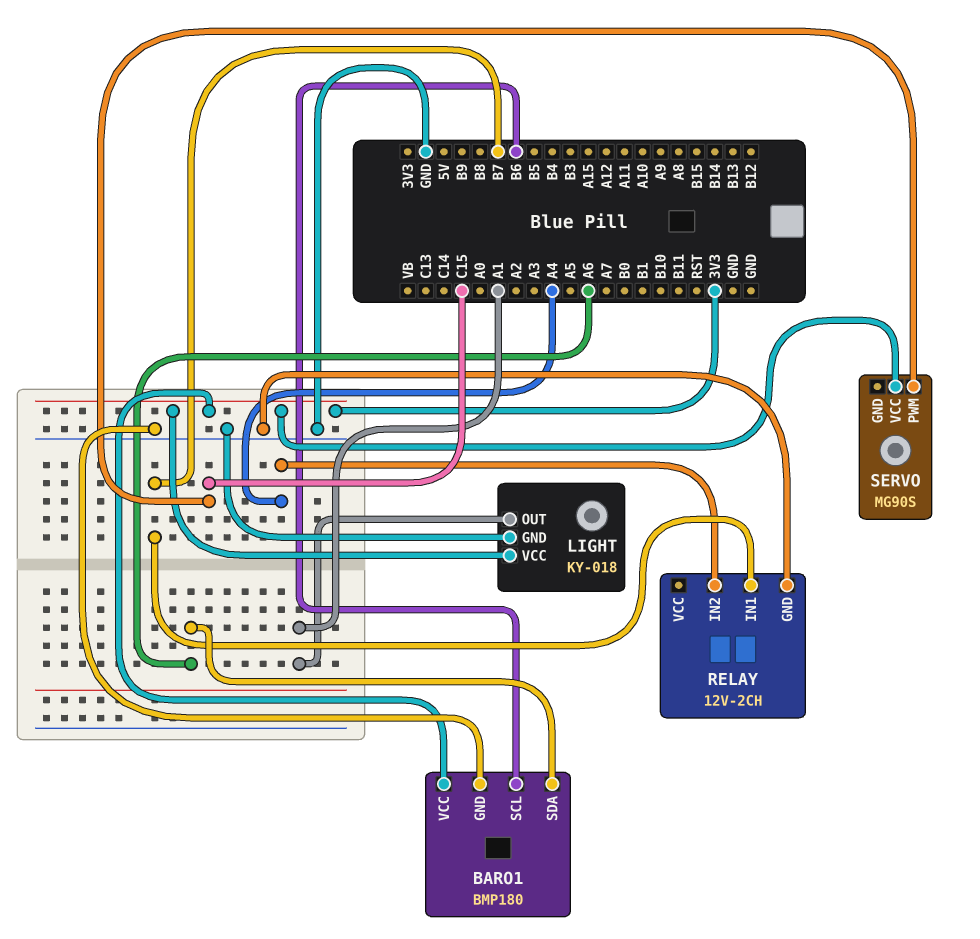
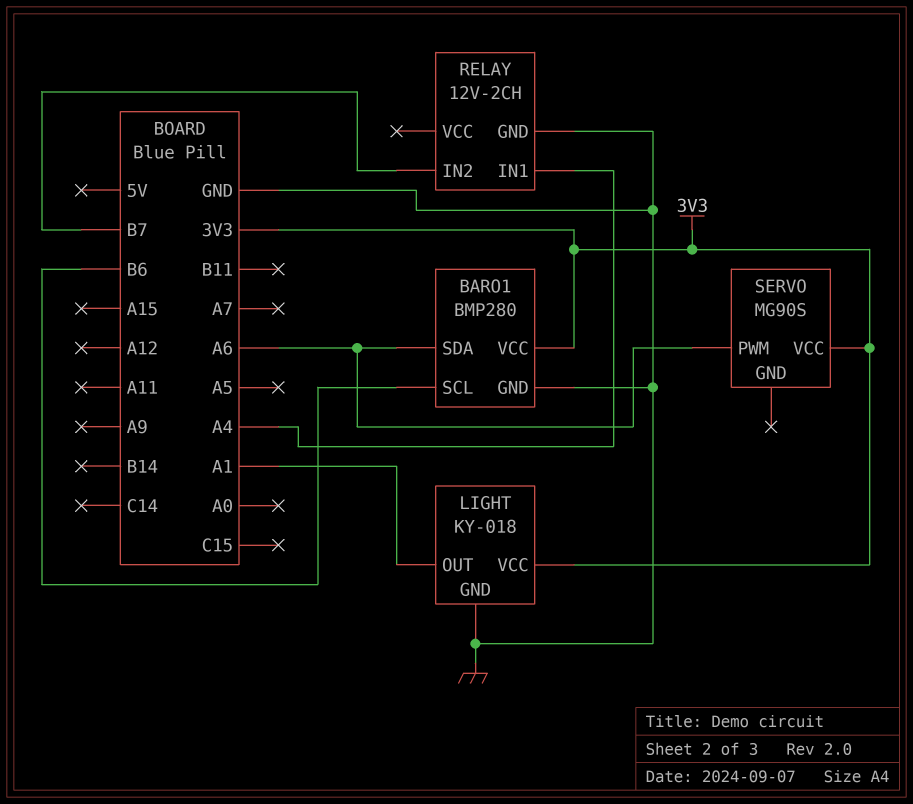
BARO1: BMP180 -> BMP280
RELAY pin IN1: B7 -> A4
RELAY pin IN2: A4 -> B7
SERVO pin PWM: C15 -> A6

